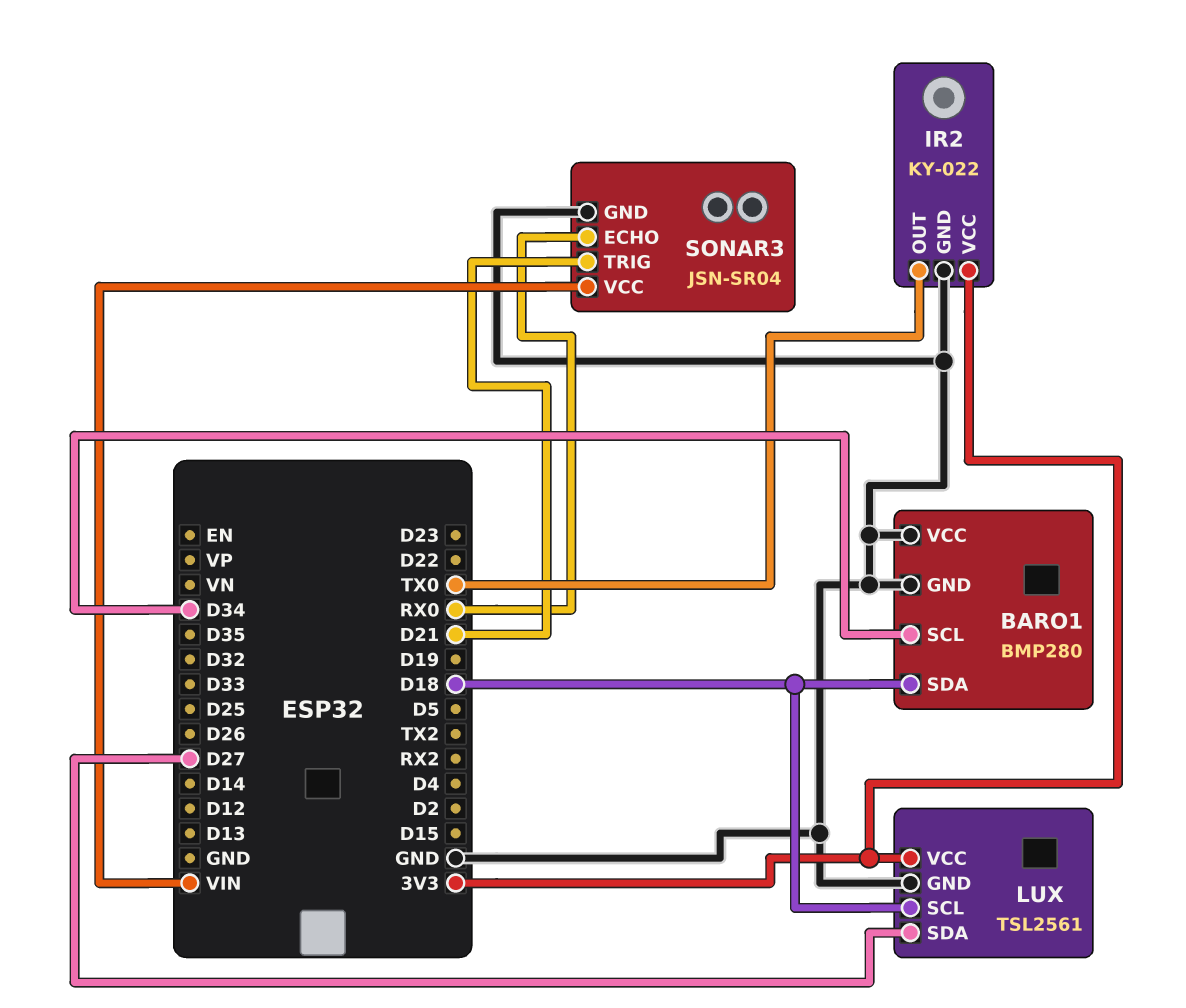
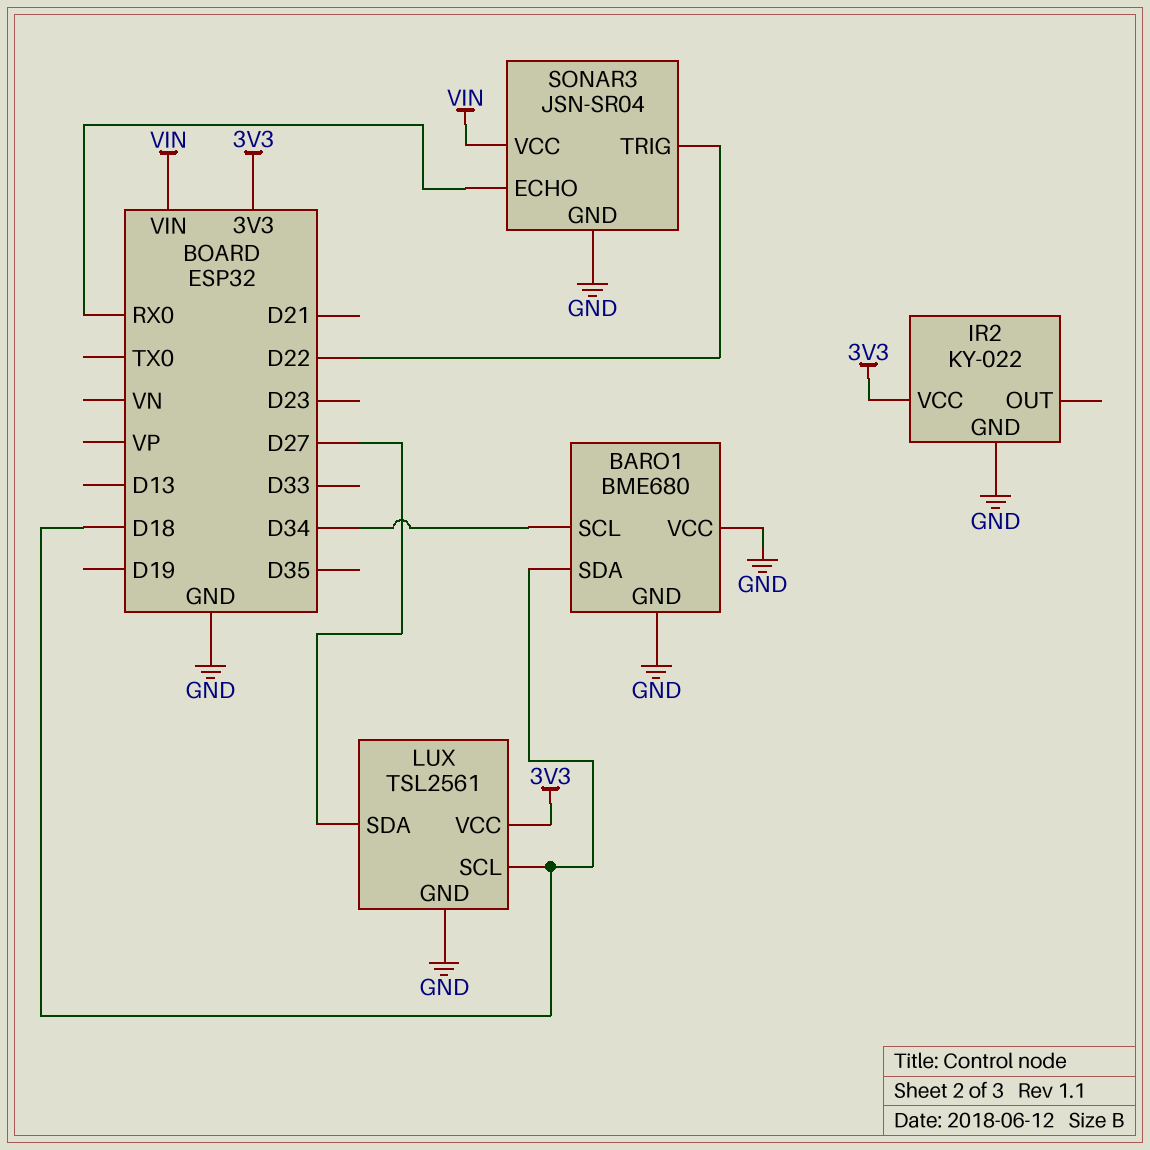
BARO1: BMP280 -> BME680
IR2 pin OUT: TX0 -> none
SONAR3 pin TRIG: D21 -> D22

